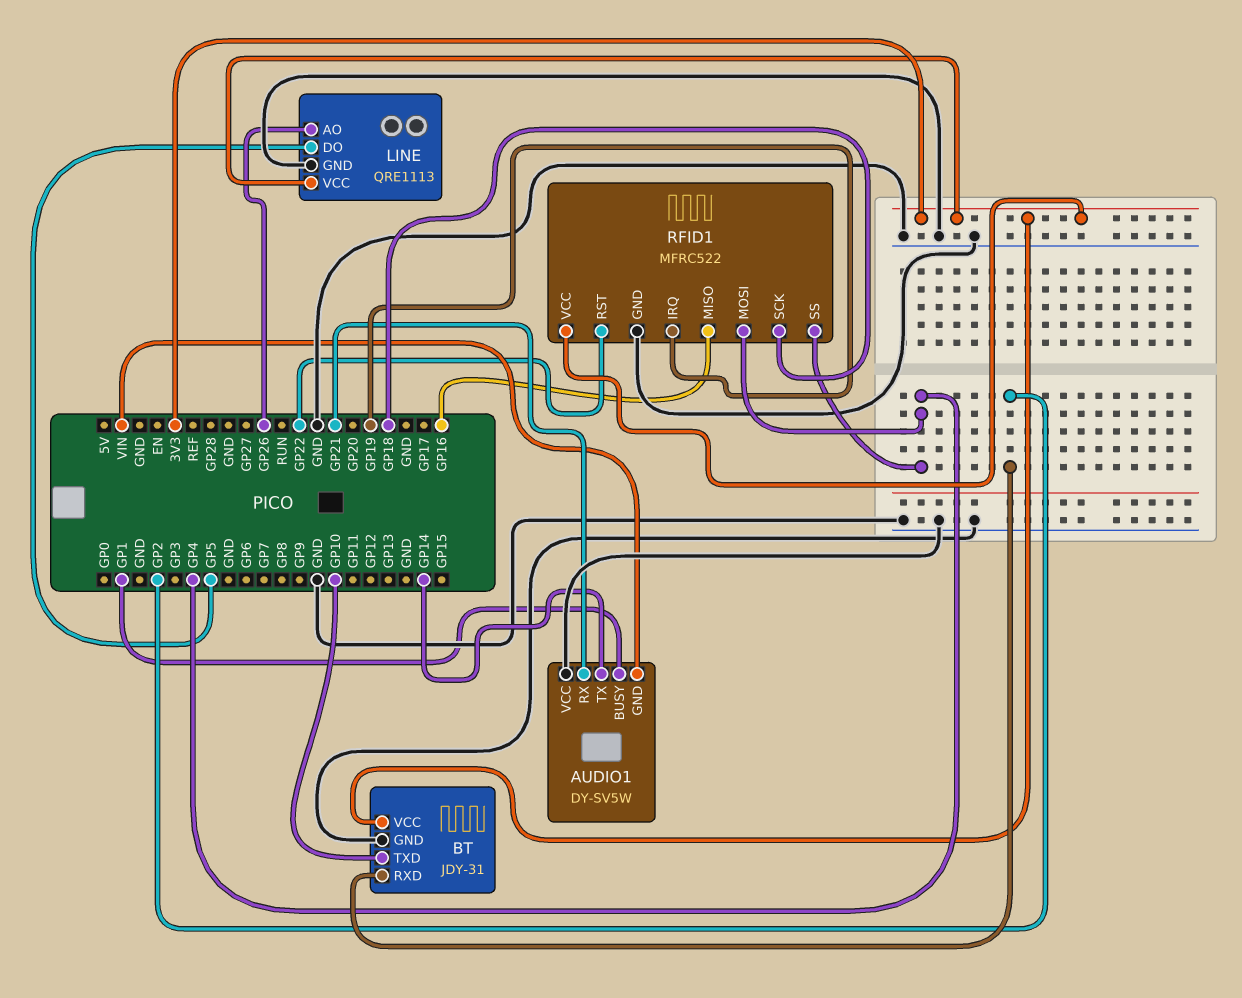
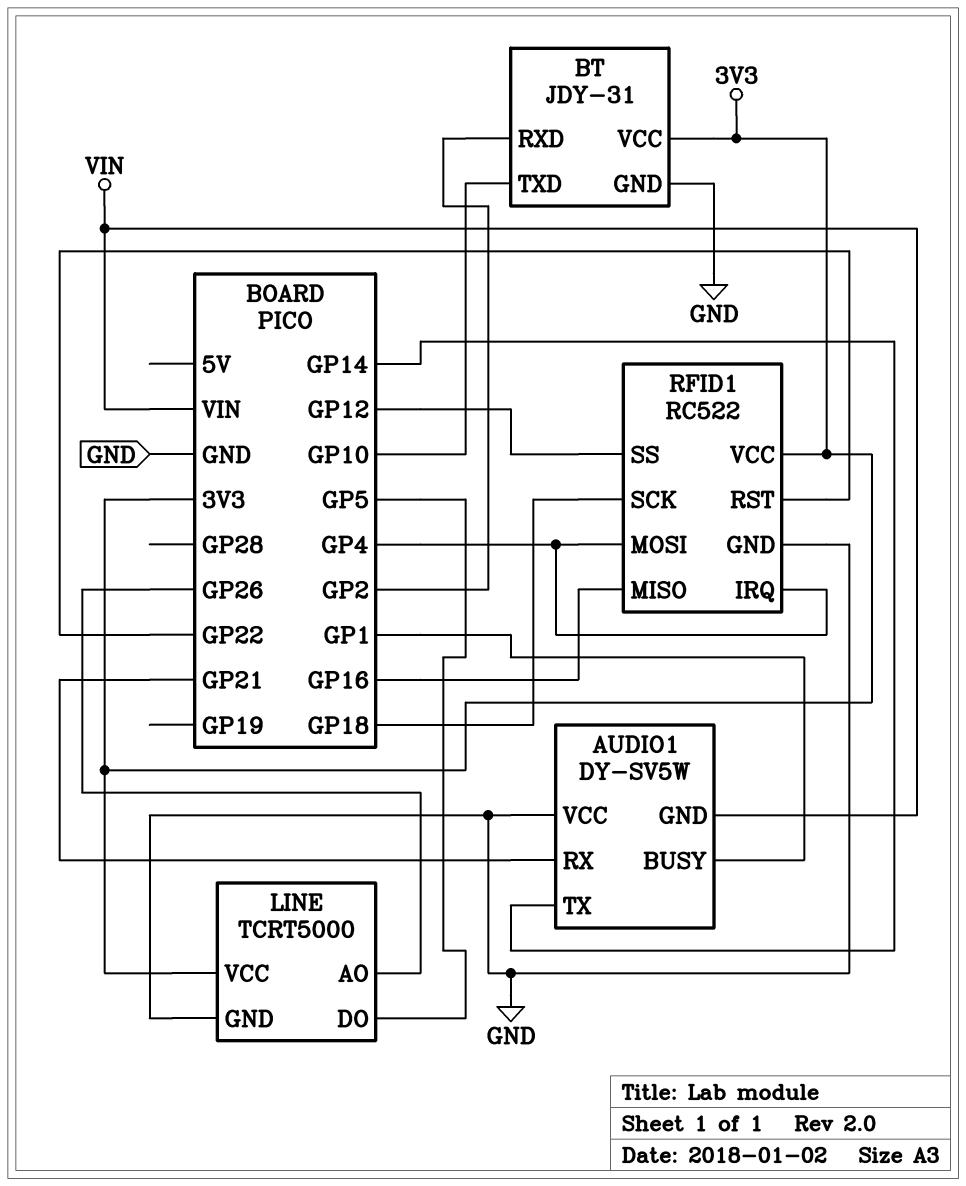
LINE: QRE1113 -> TCRT5000
RFID1: MFRC522 -> RC522
RFID1 pin IRQ: GP19 -> GP4
RFID1 pin SS: GP4 -> GP12

